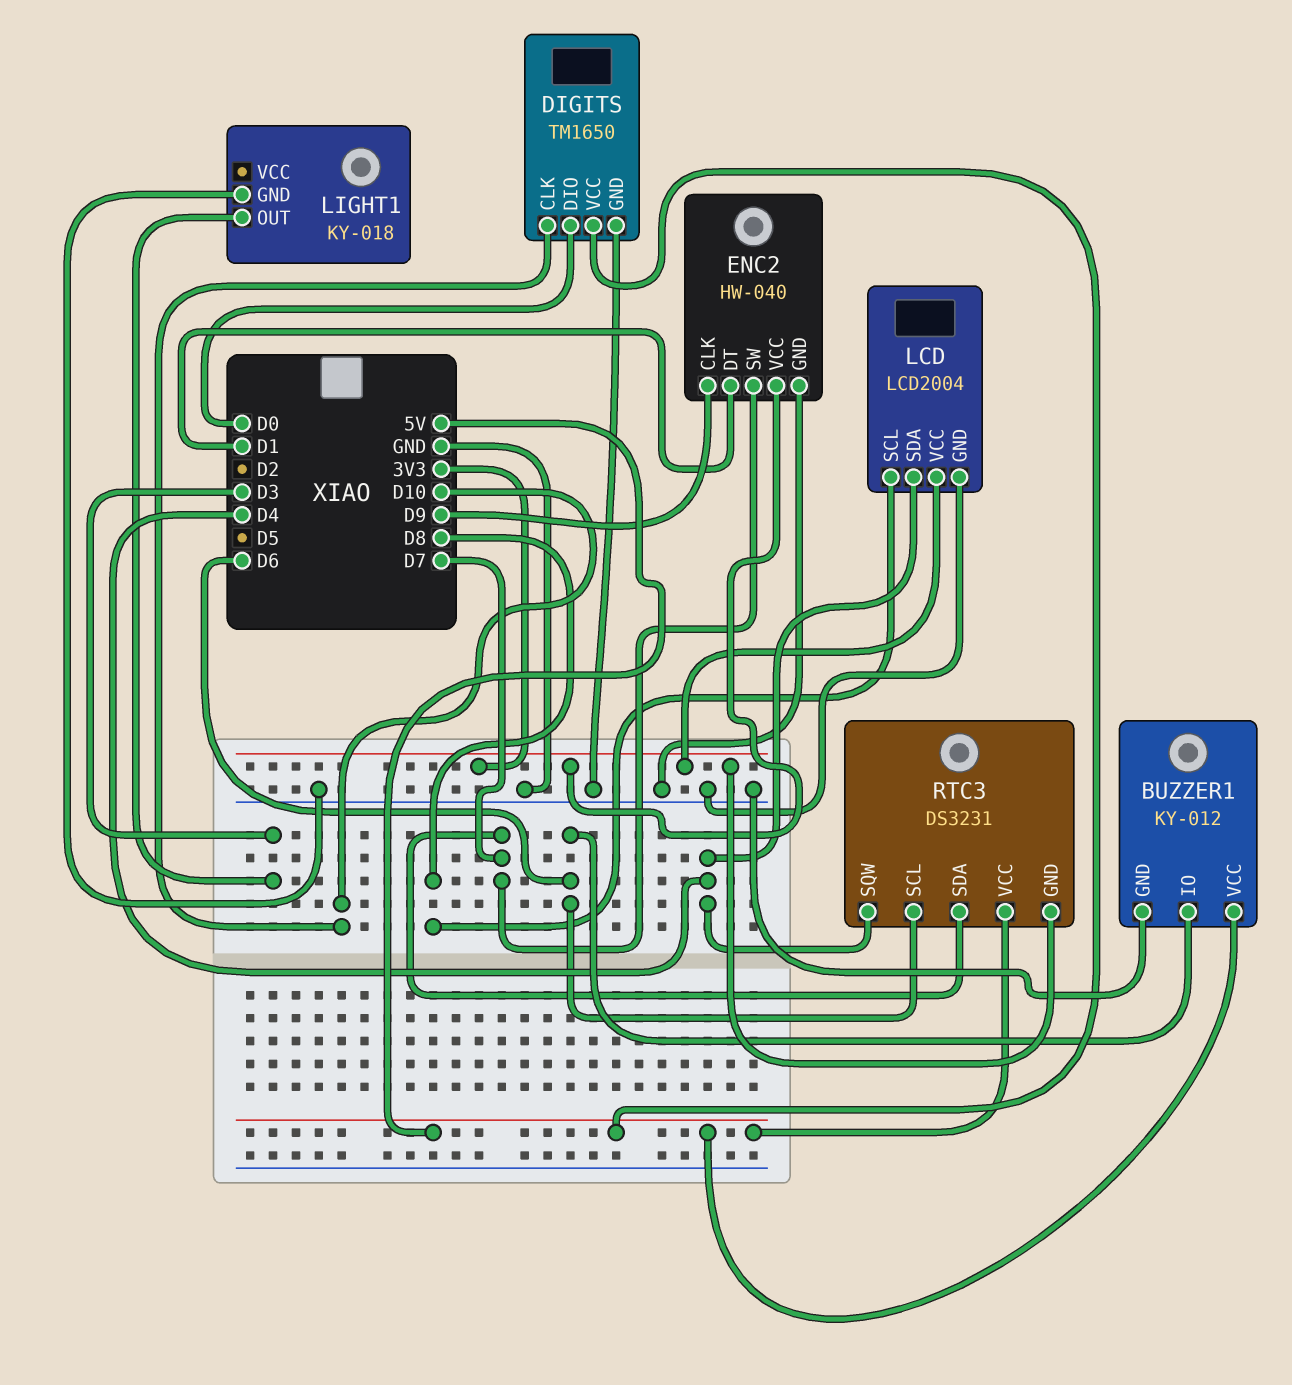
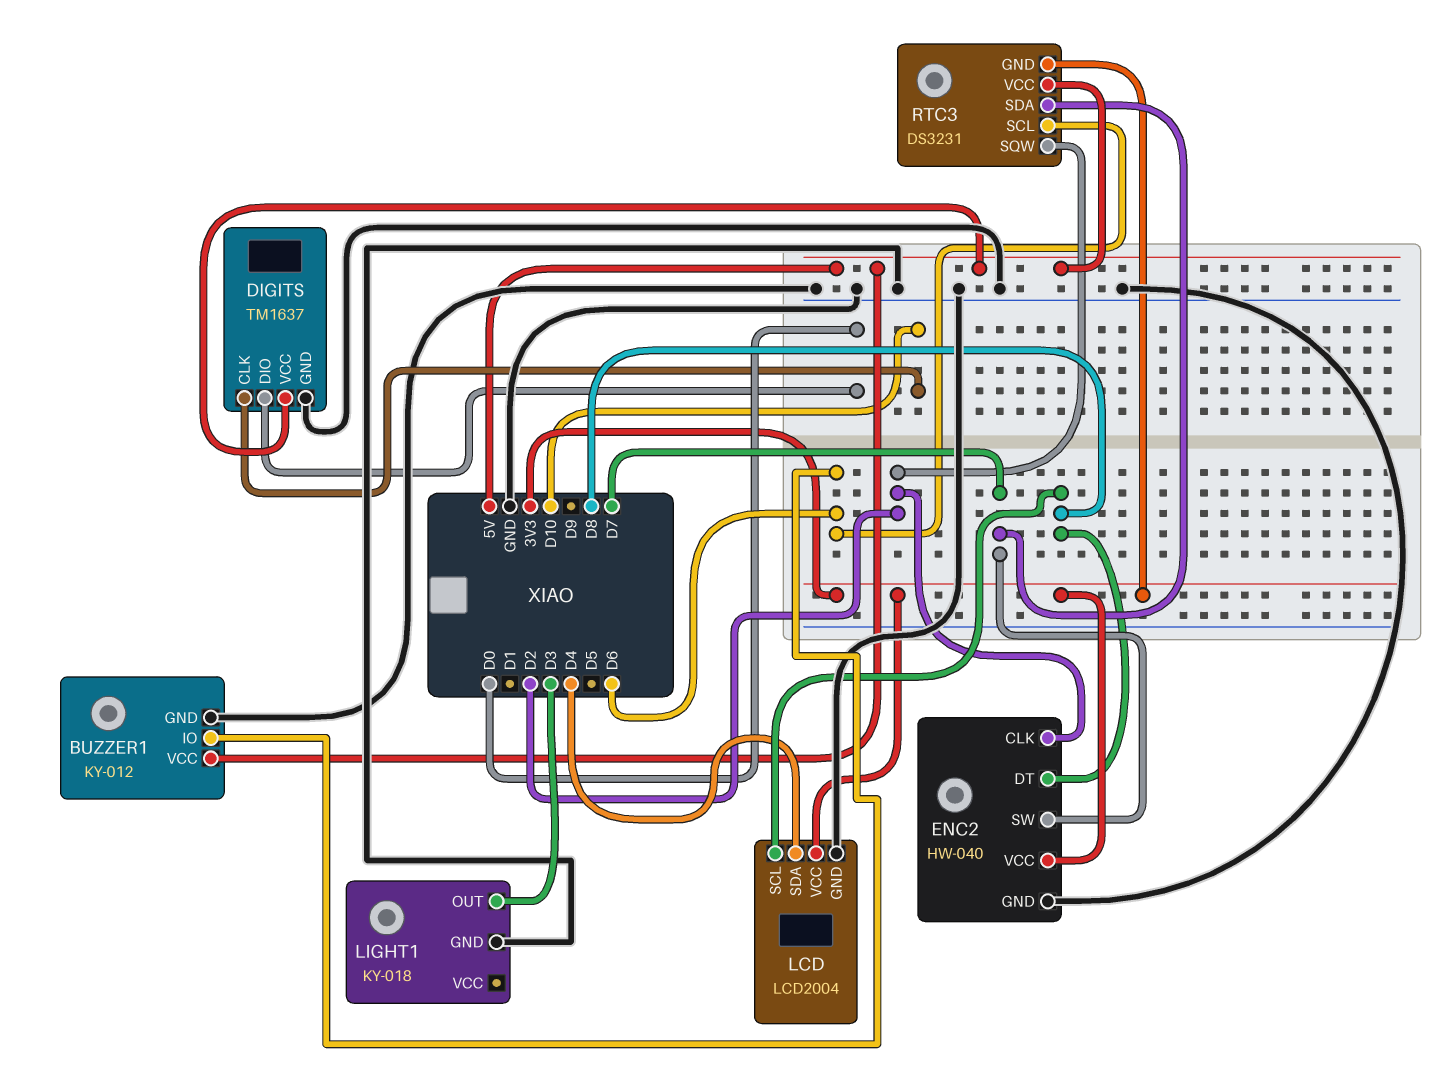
DIGITS: TM1650 -> TM1637
ENC2 pin CLK: D9 -> D2
ENC2 pin DT: D1 -> D8
RTC3 pin SQW: D4 -> D2

